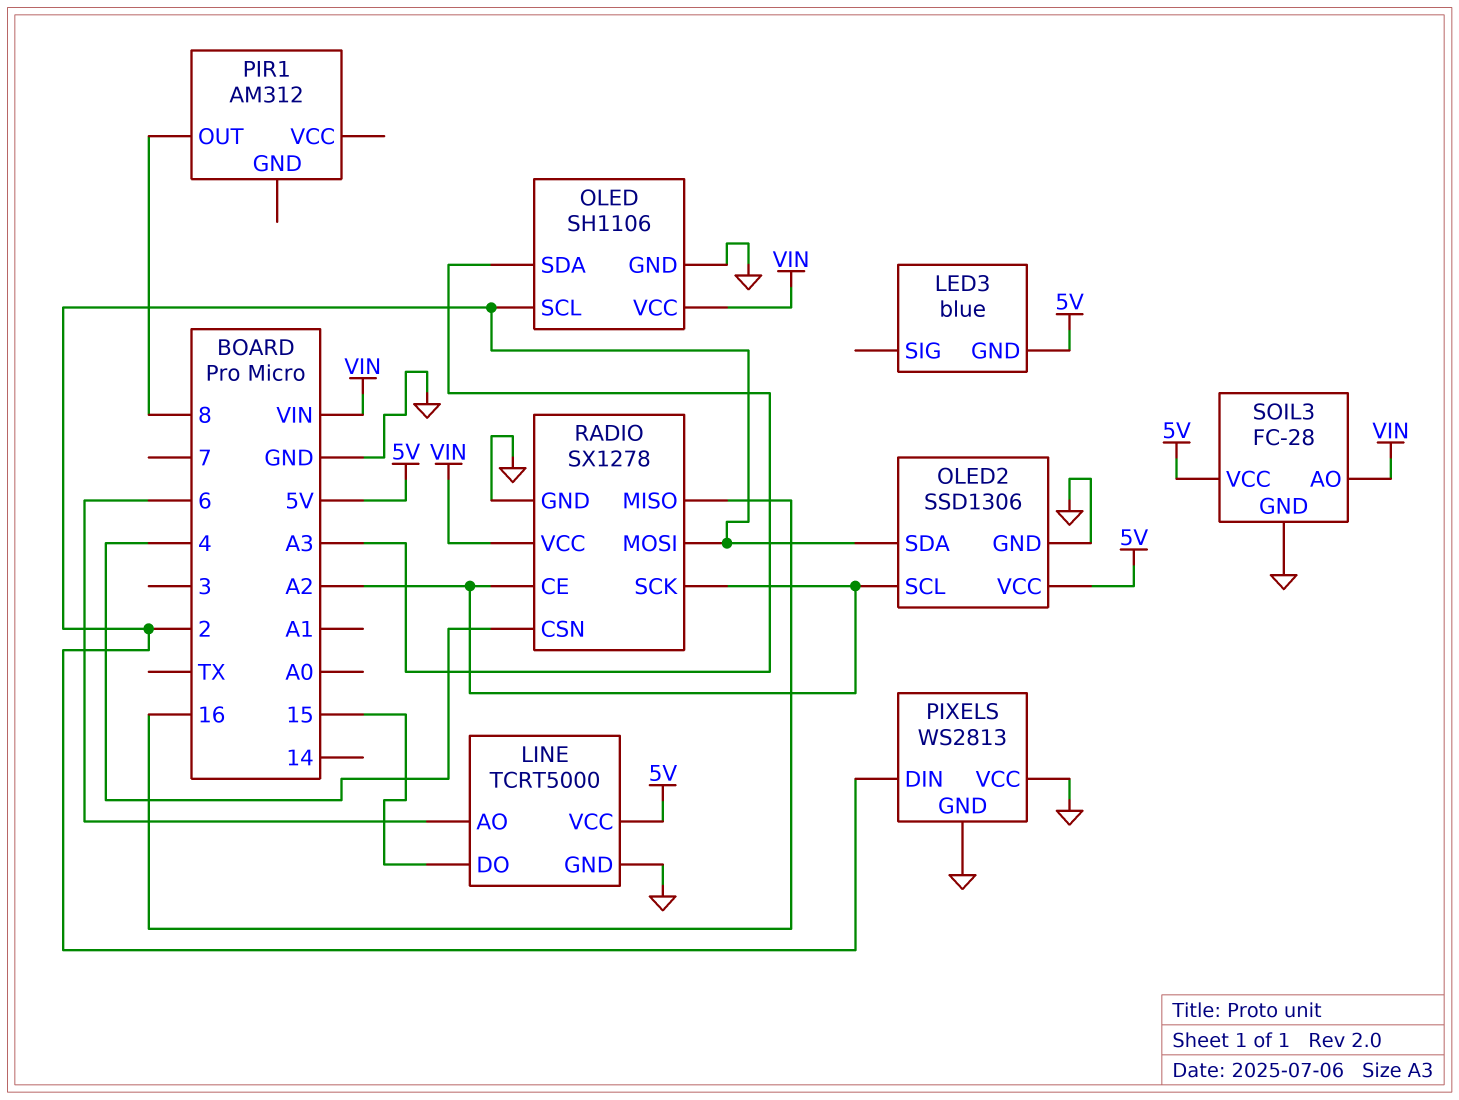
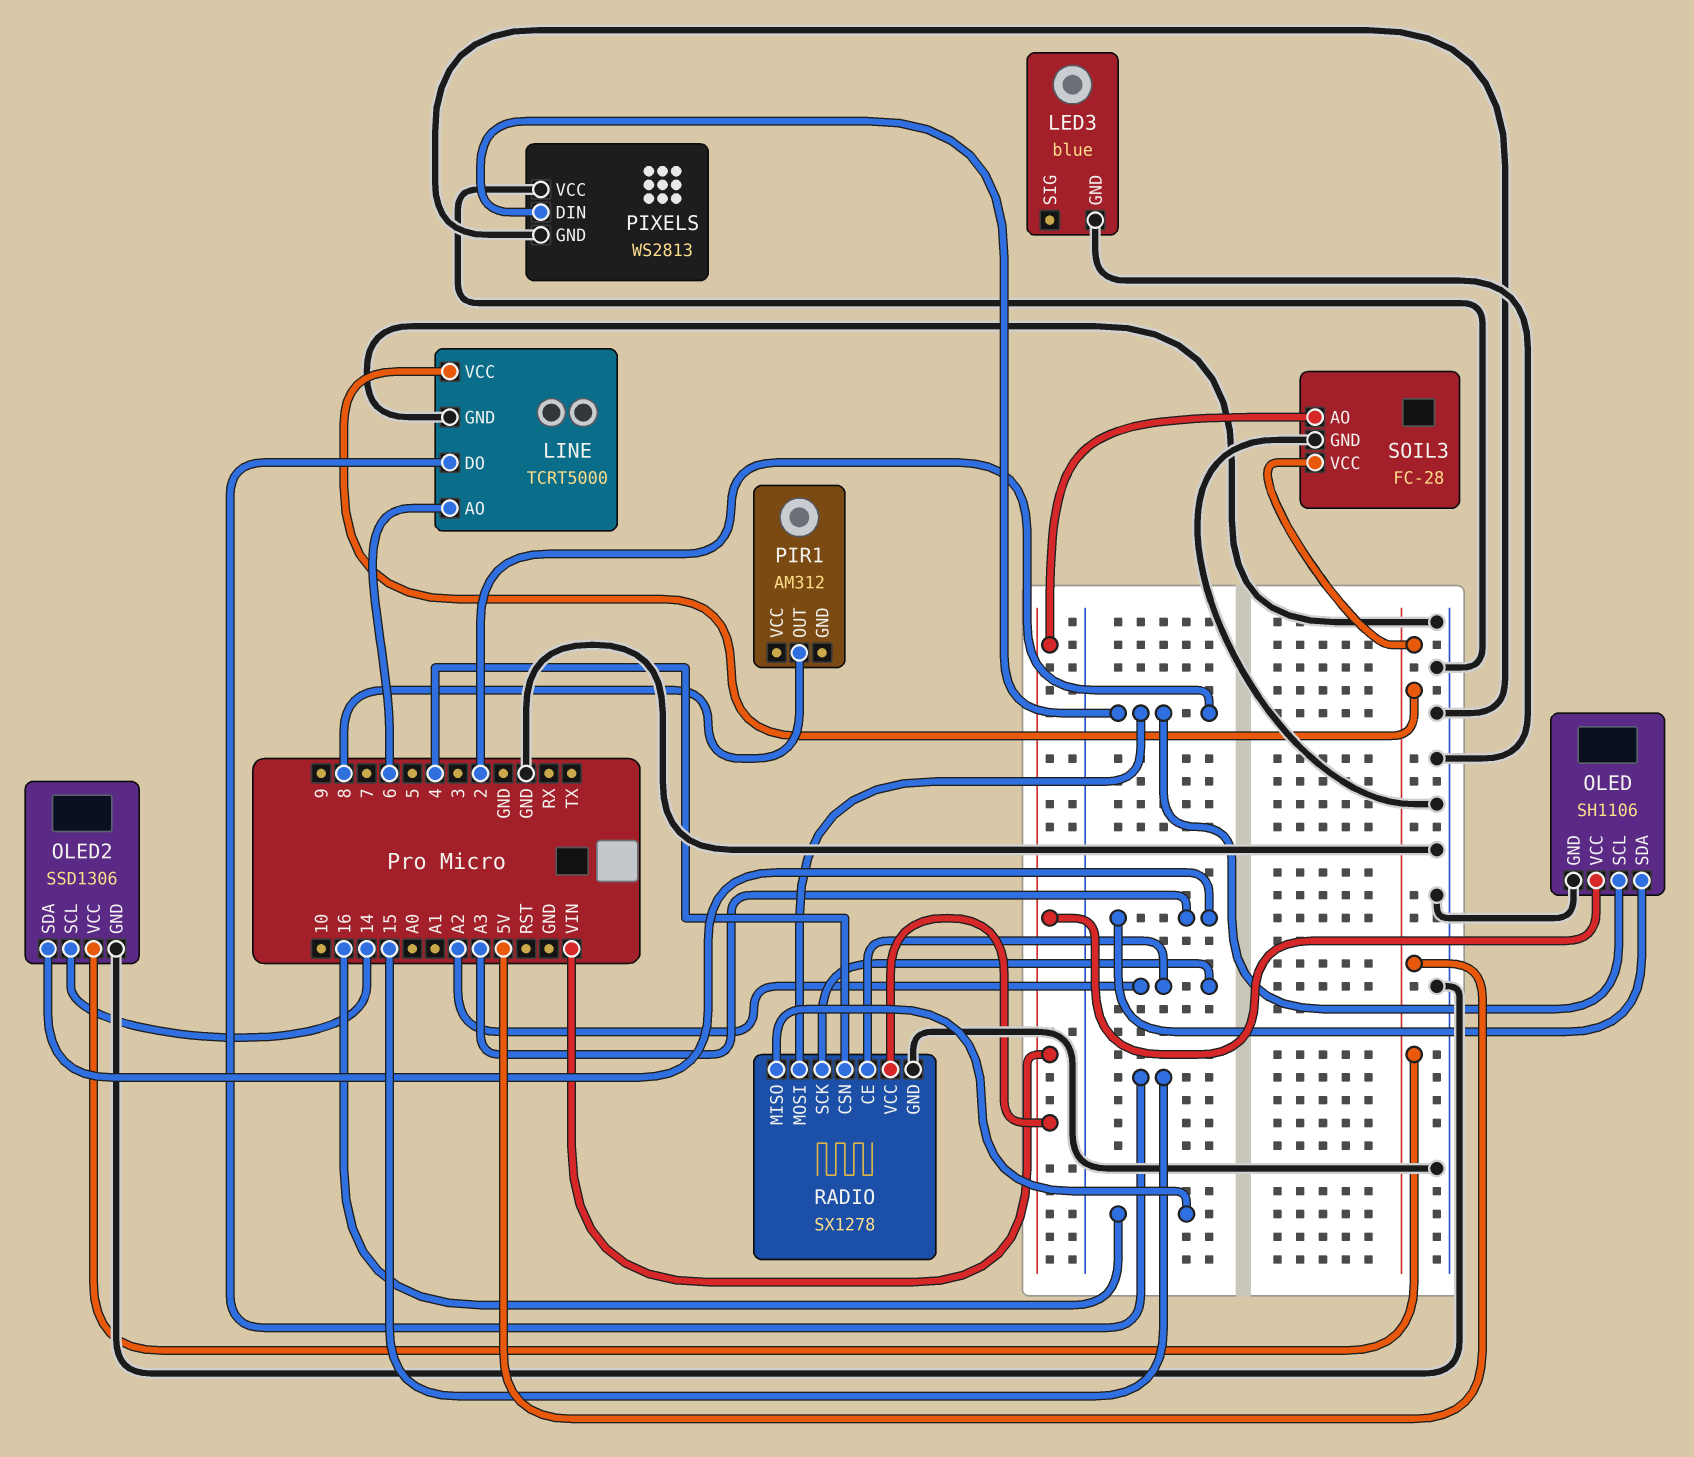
LED3 pin GND: 5V -> GND
OLED2 pin SCL: A2 -> 14
OLED2 pin SDA: 2 -> A3

